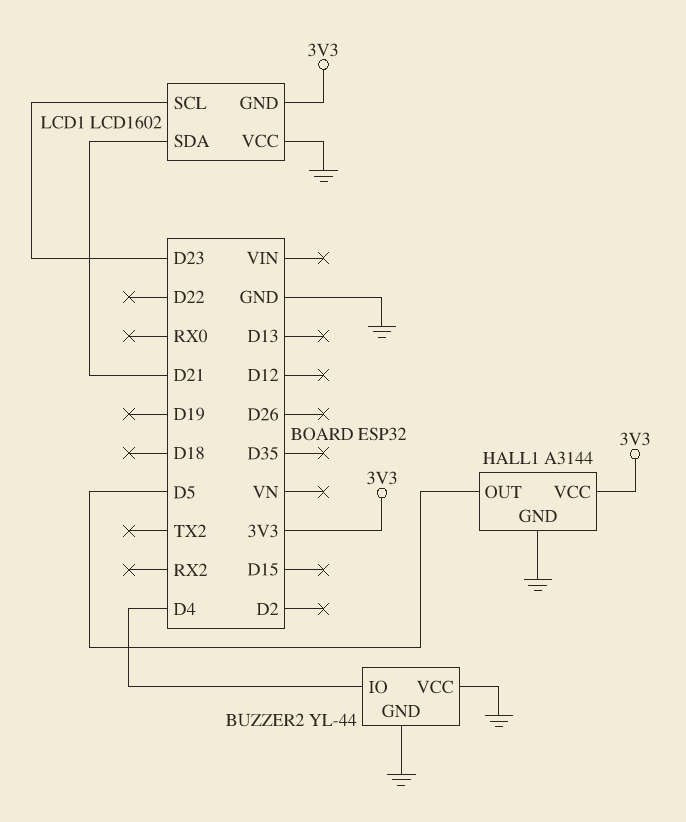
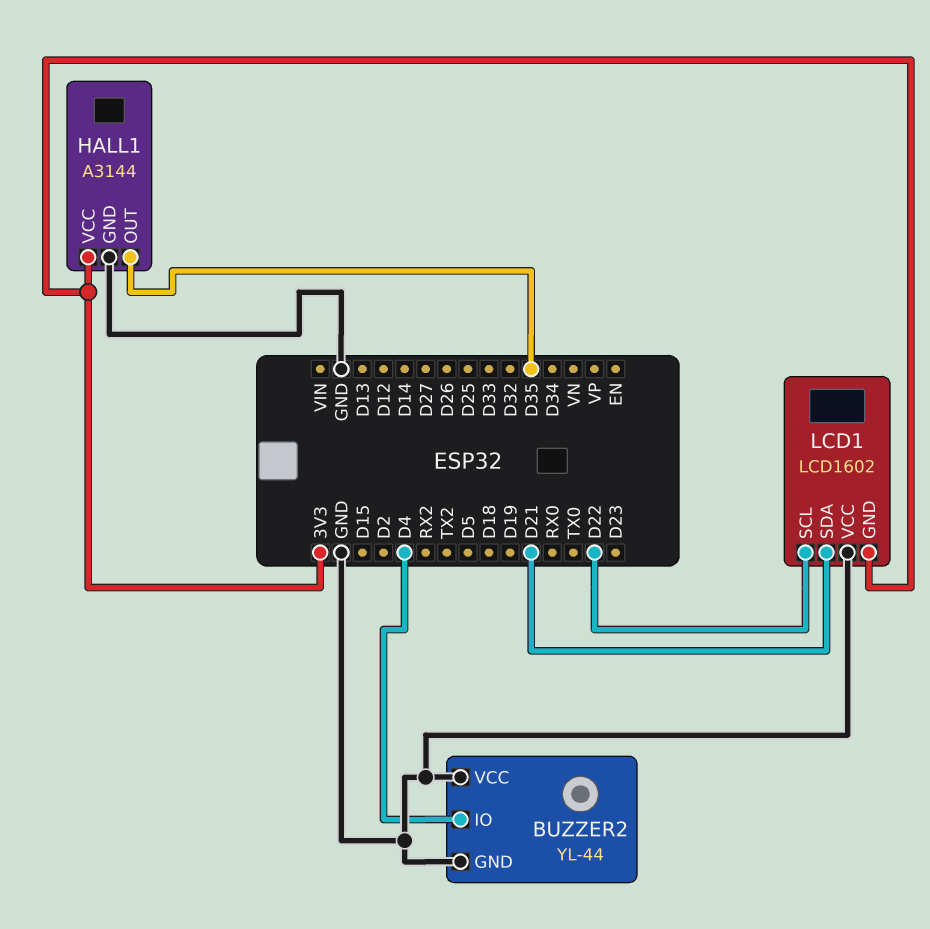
HALL1 pin OUT: D5 -> D35
LCD1 pin SCL: D23 -> D22

